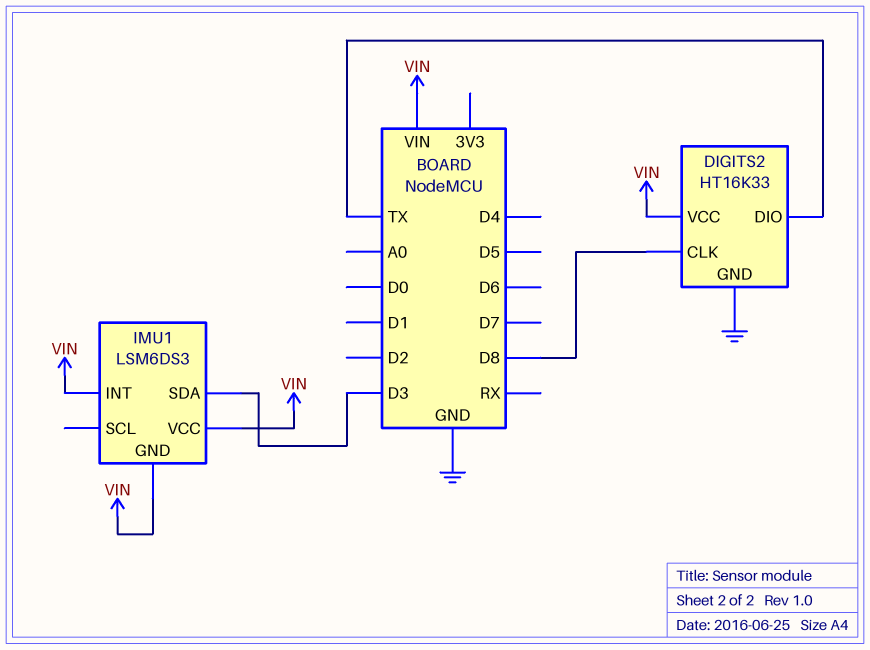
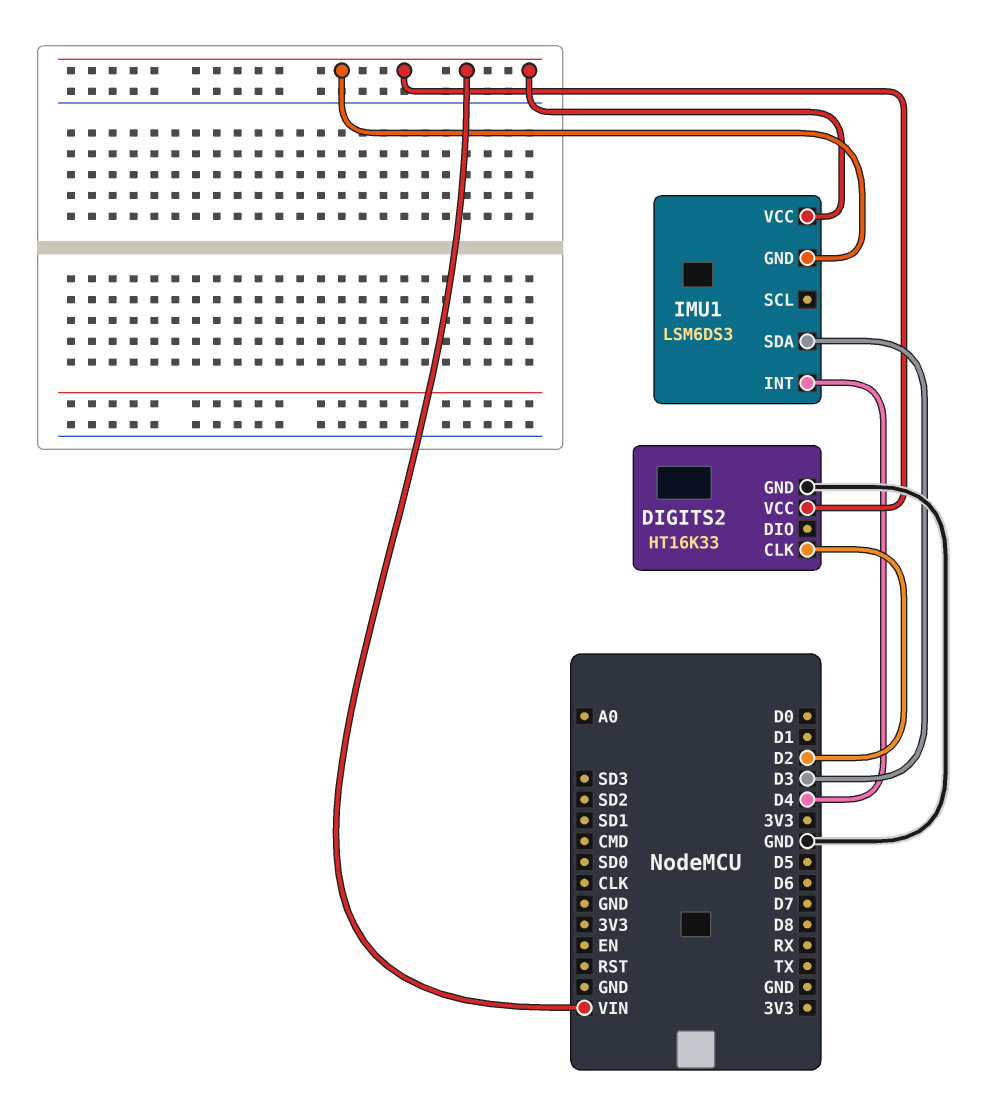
DIGITS2 pin CLK: D8 -> D2
DIGITS2 pin DIO: TX -> none
IMU1 pin INT: VIN -> D4

